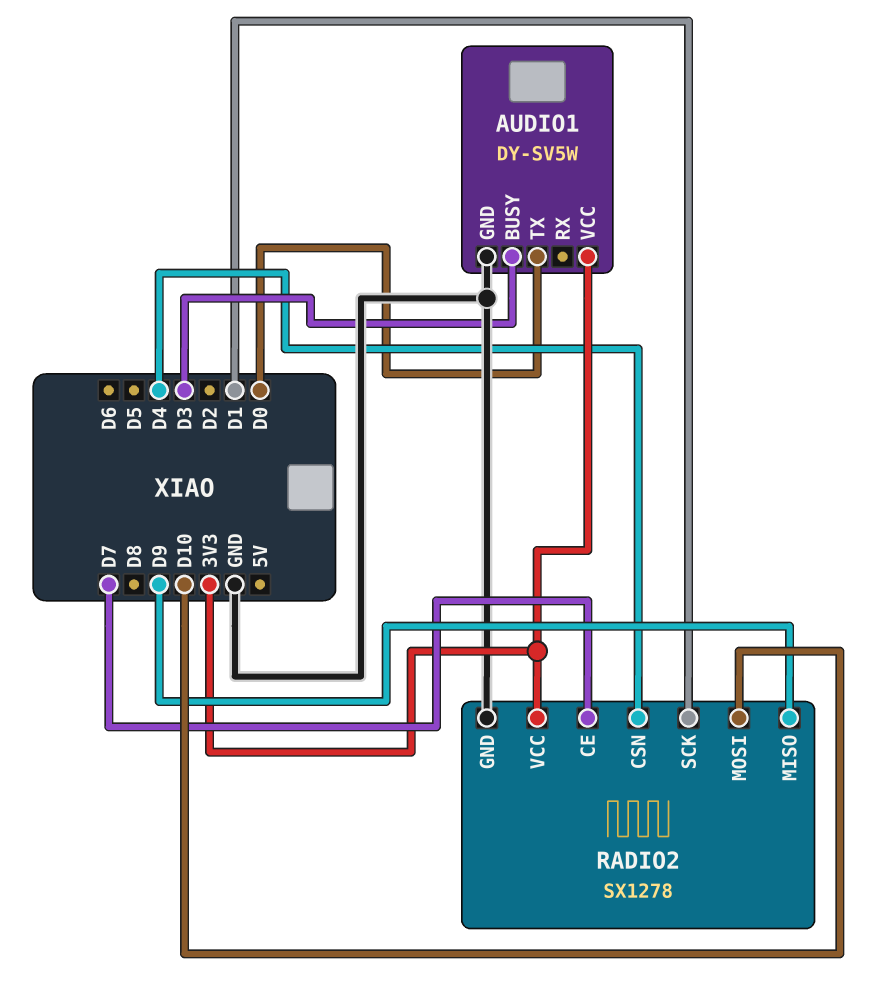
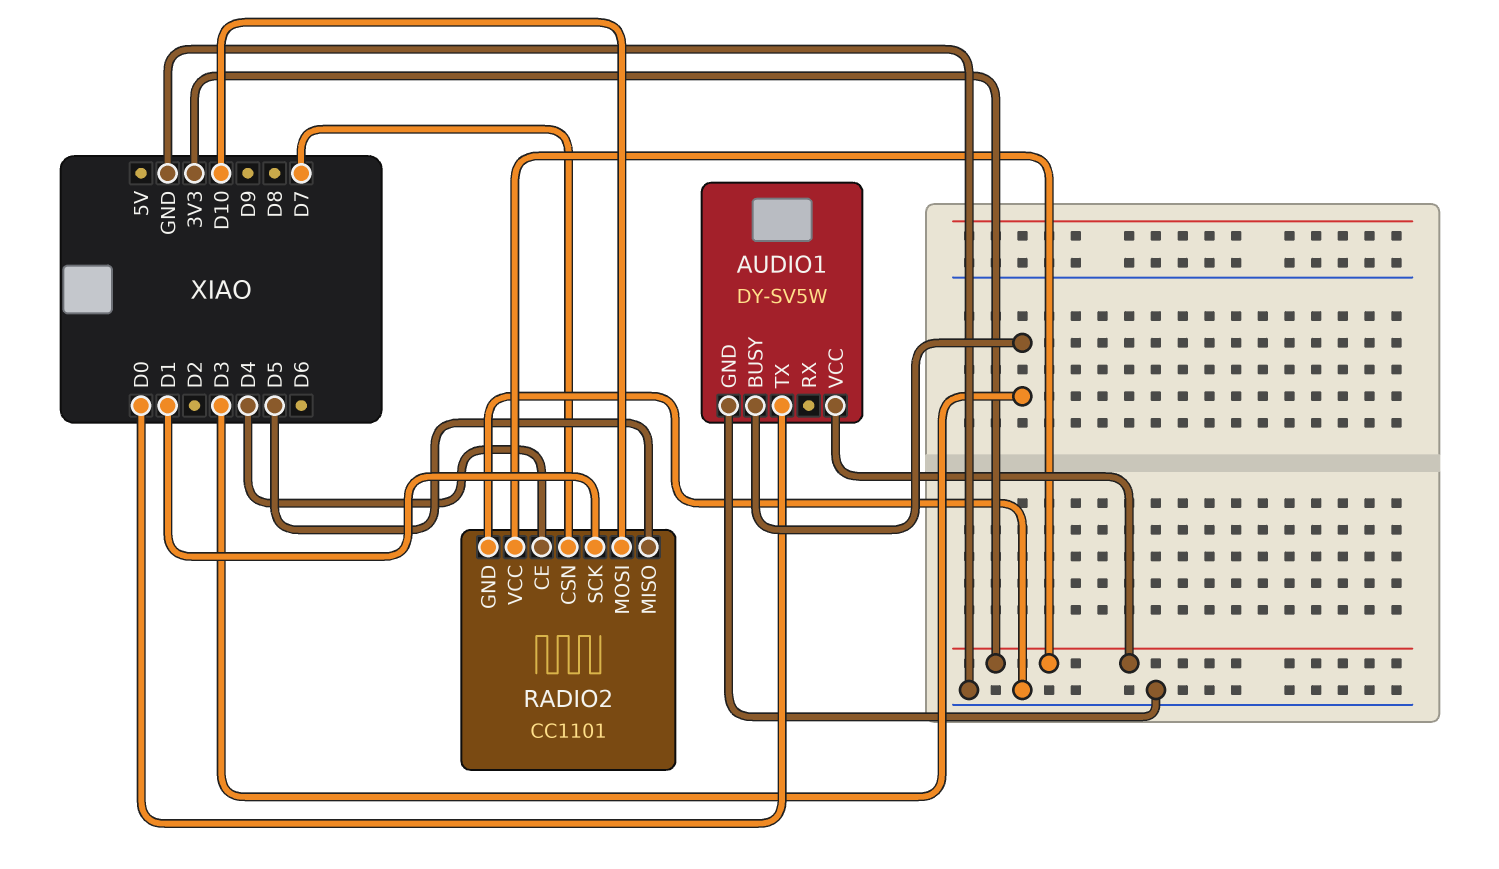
RADIO2: SX1278 -> CC1101
RADIO2 pin CE: D7 -> D4
RADIO2 pin CSN: D4 -> D7
RADIO2 pin MISO: D9 -> D5

